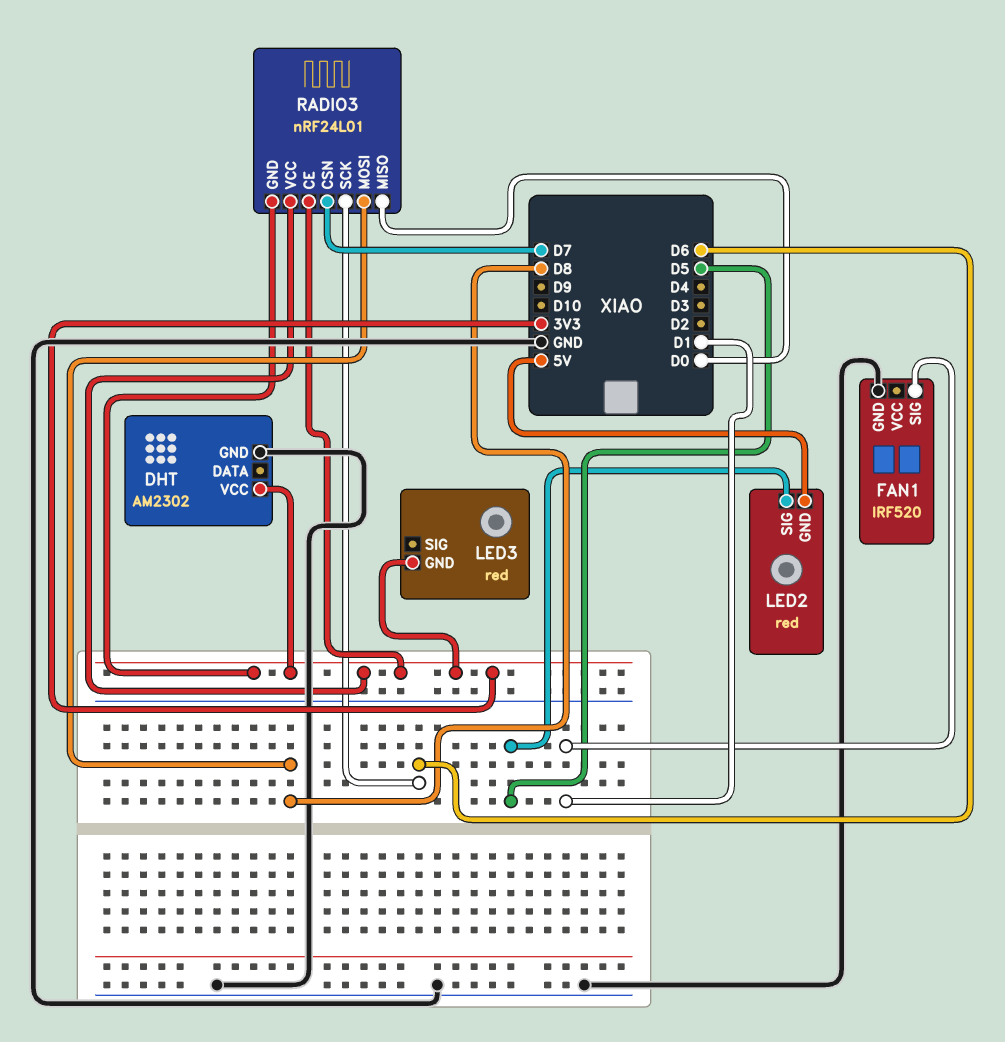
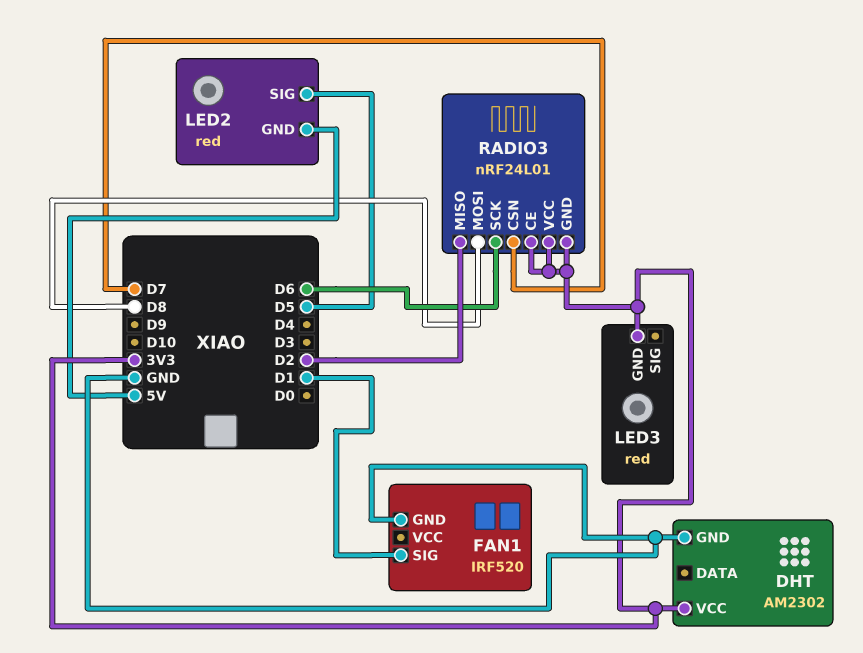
RADIO3 pin MISO: D0 -> D2

